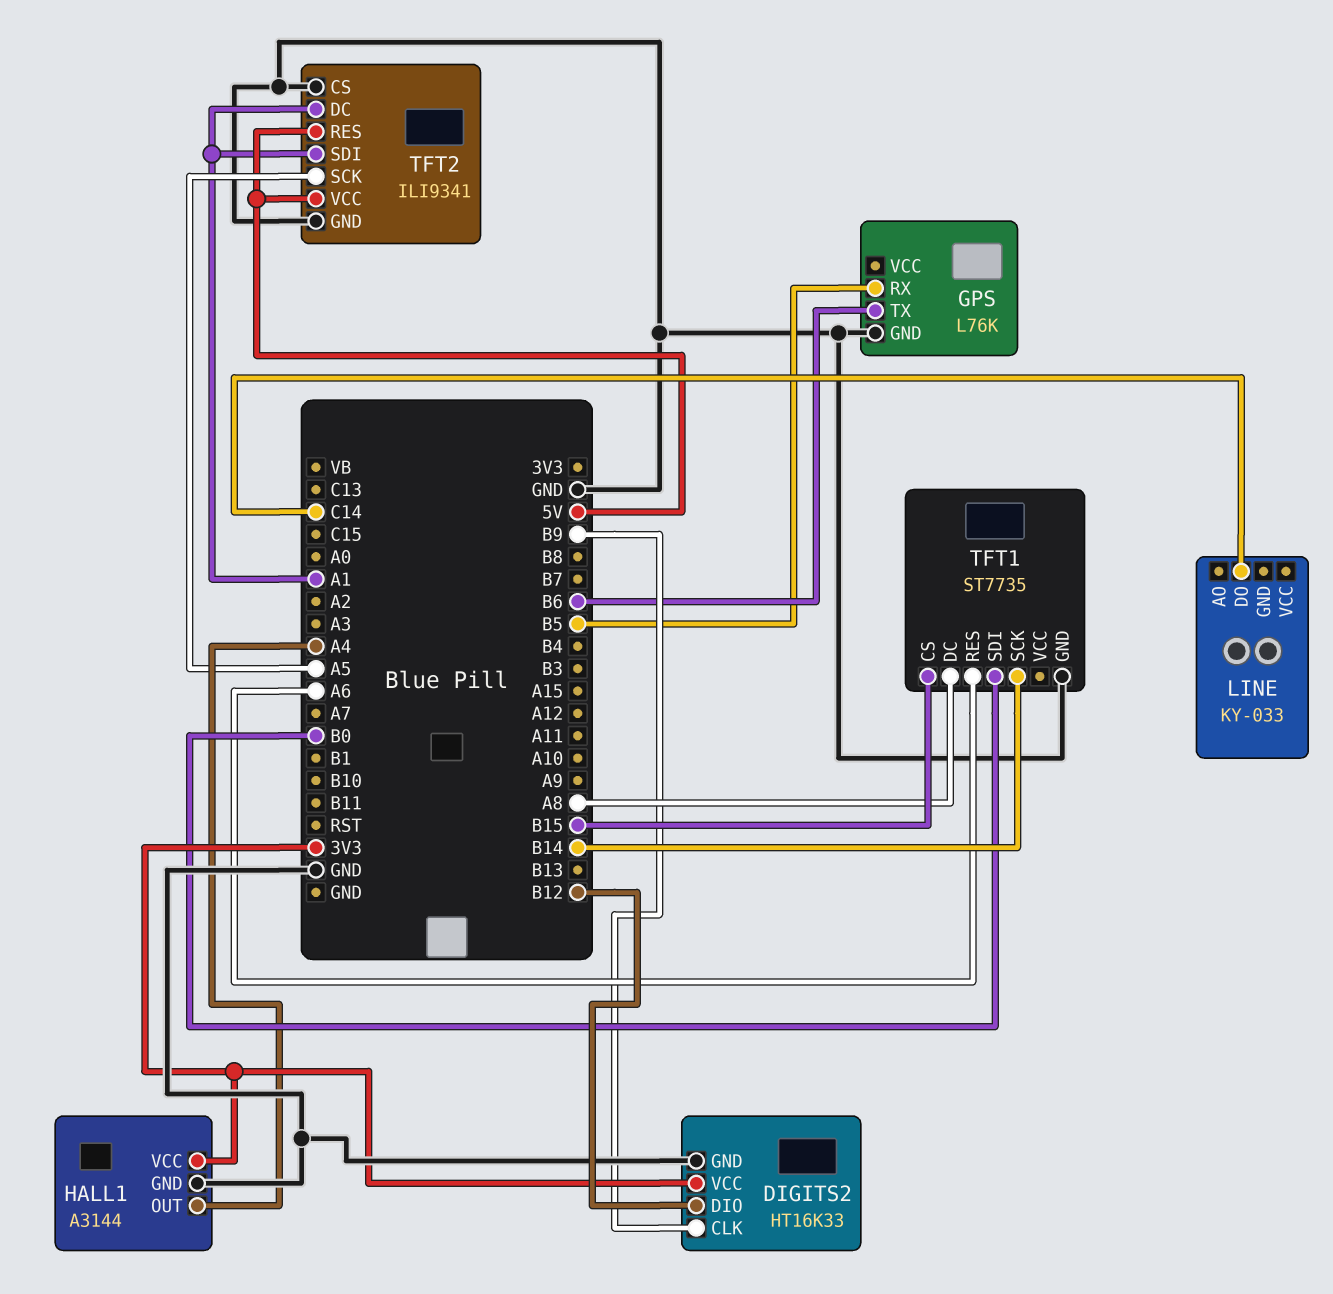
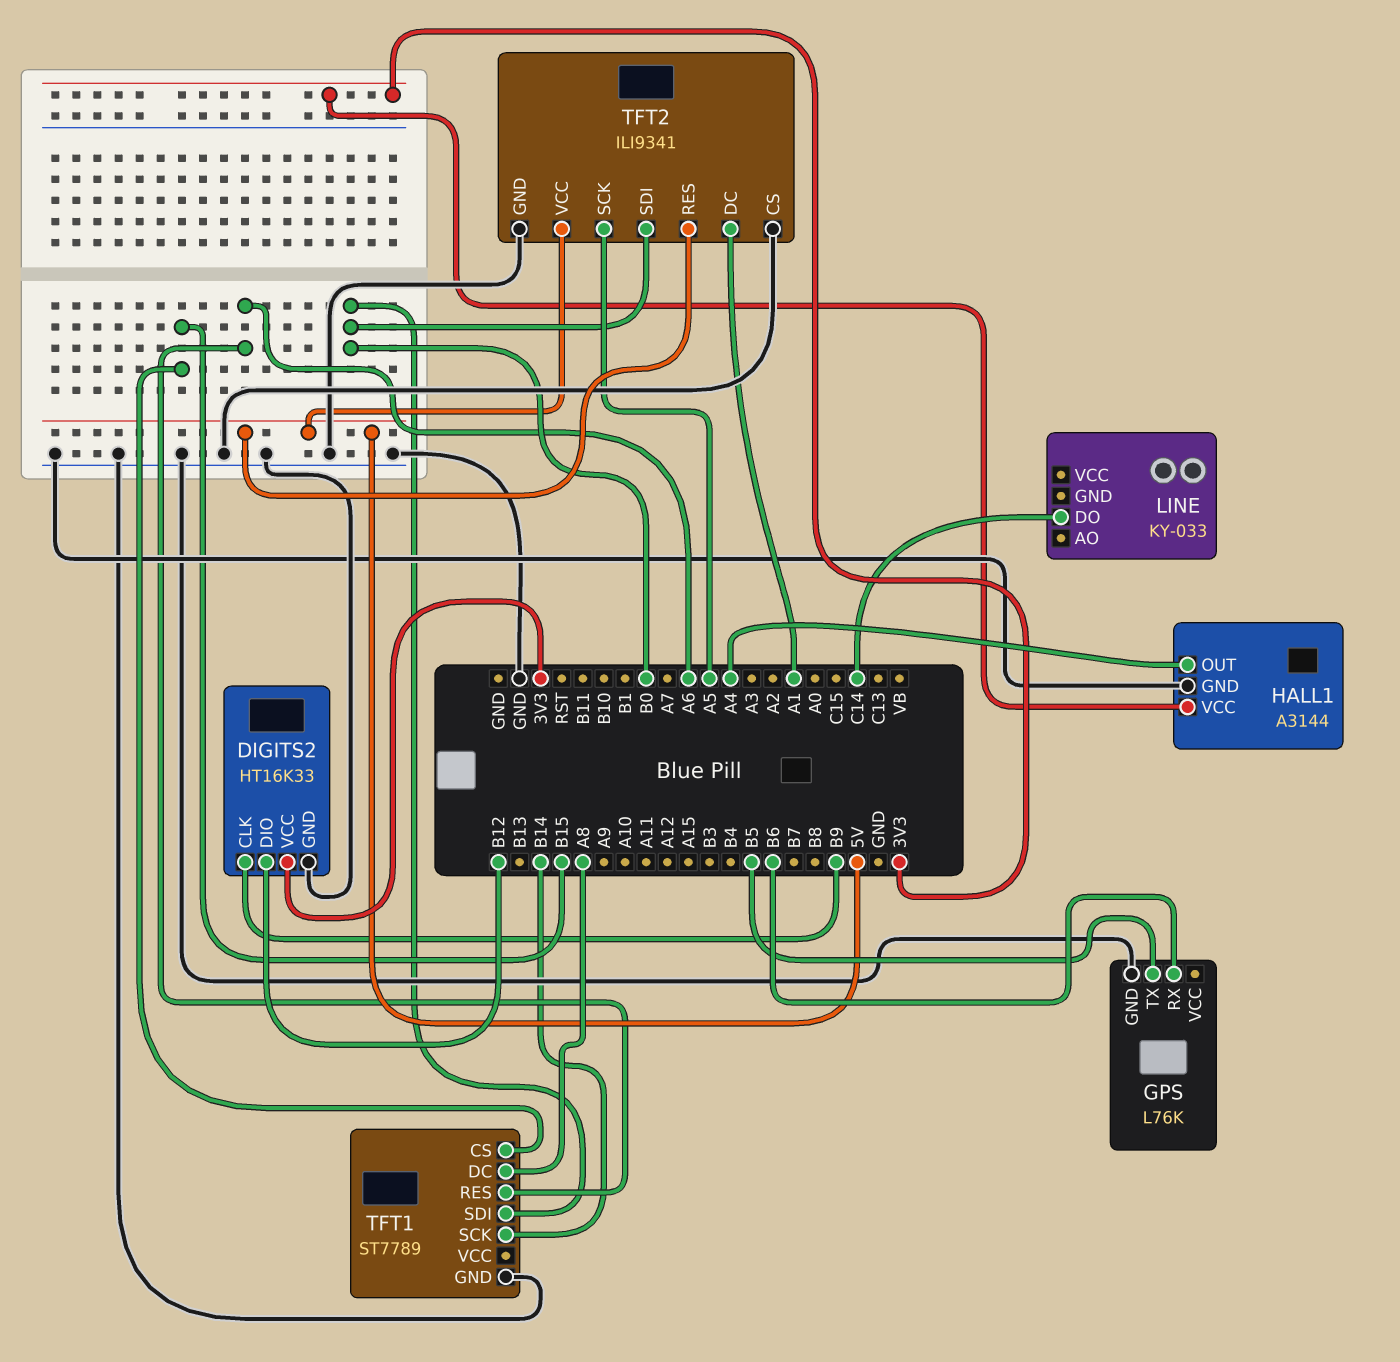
GPS pin RX: B5 -> B6
GPS pin TX: B6 -> B5
TFT1: ST7735 -> ST7789
TFT2 pin SDI: A1 -> B0

